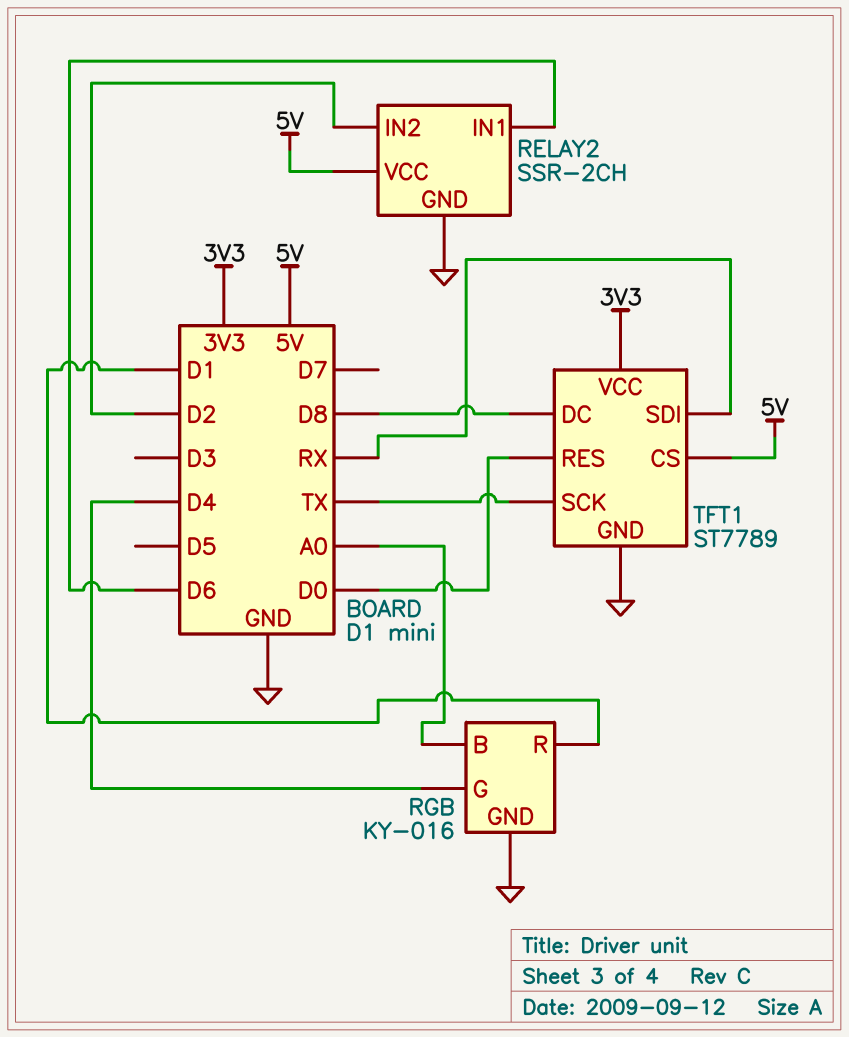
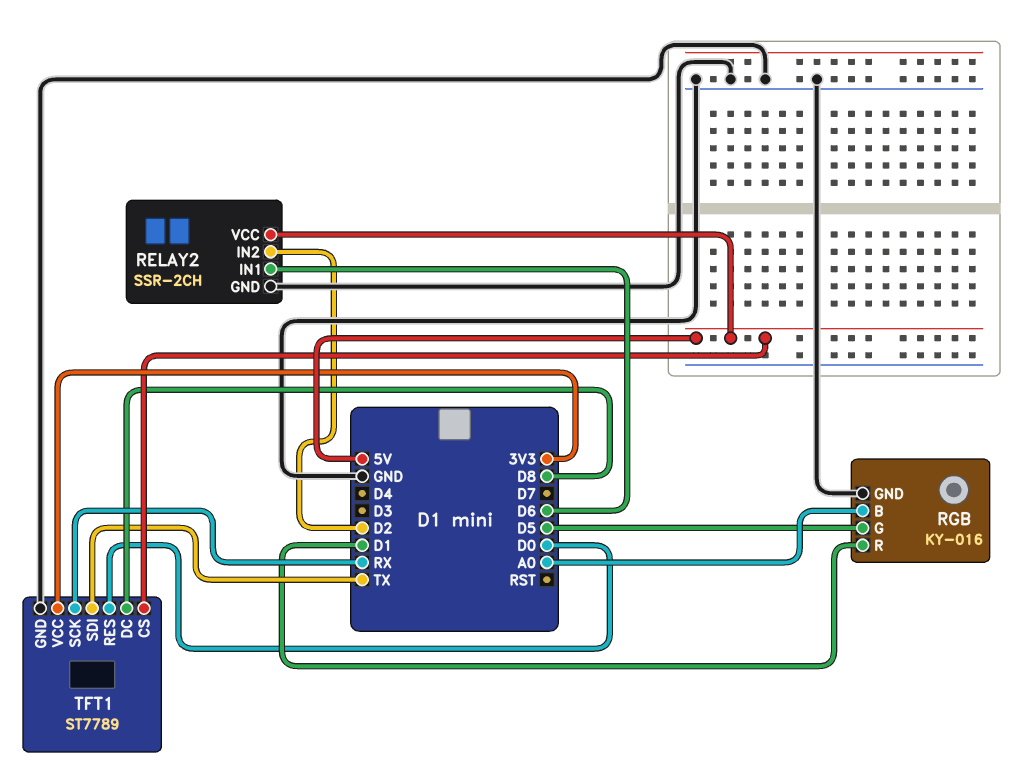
RGB pin G: D4 -> D5
TFT1 pin SCK: TX -> RX
TFT1 pin SDI: RX -> TX

